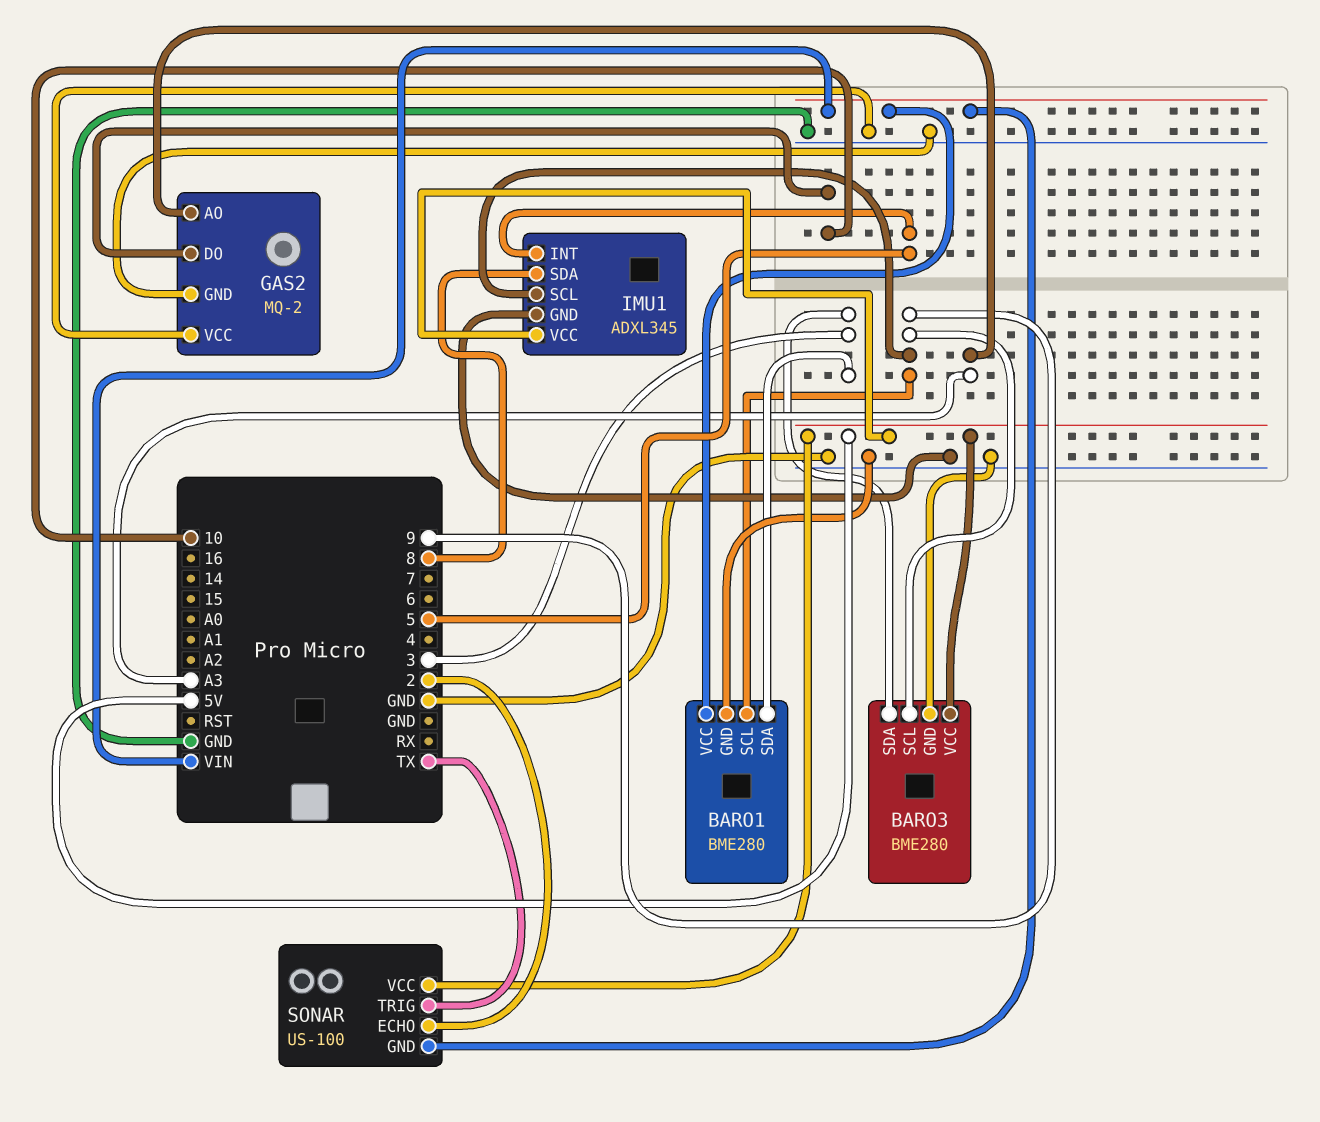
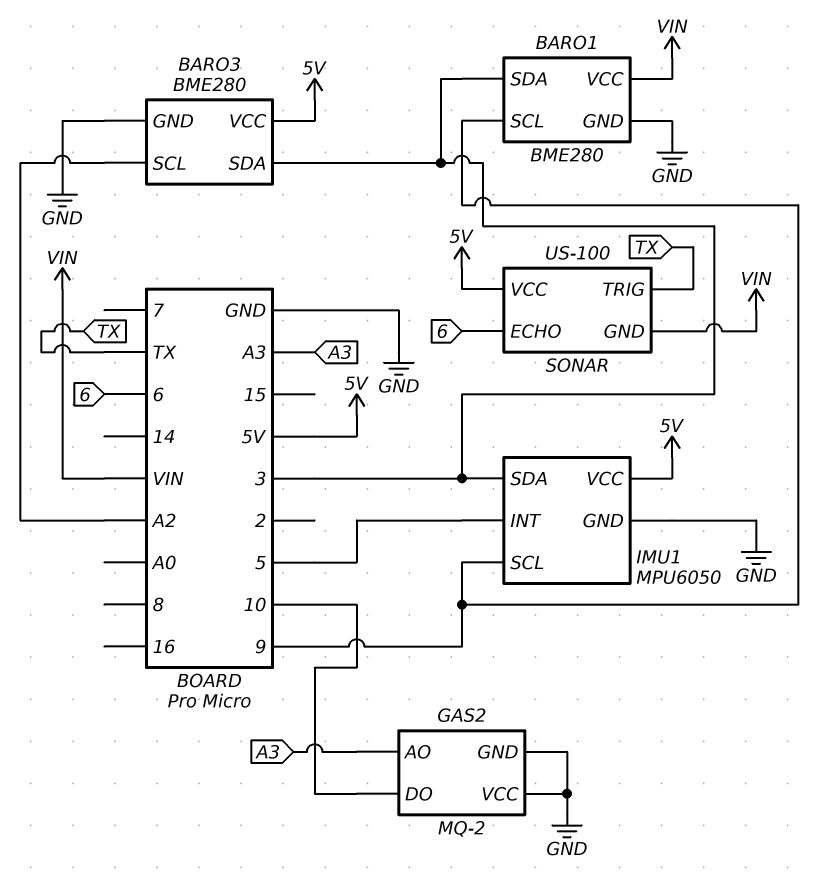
BARO3 pin SCL: 9 -> A2
IMU1: ADXL345 -> MPU6050
IMU1 pin SDA: 8 -> 3
SONAR pin ECHO: 2 -> 6

